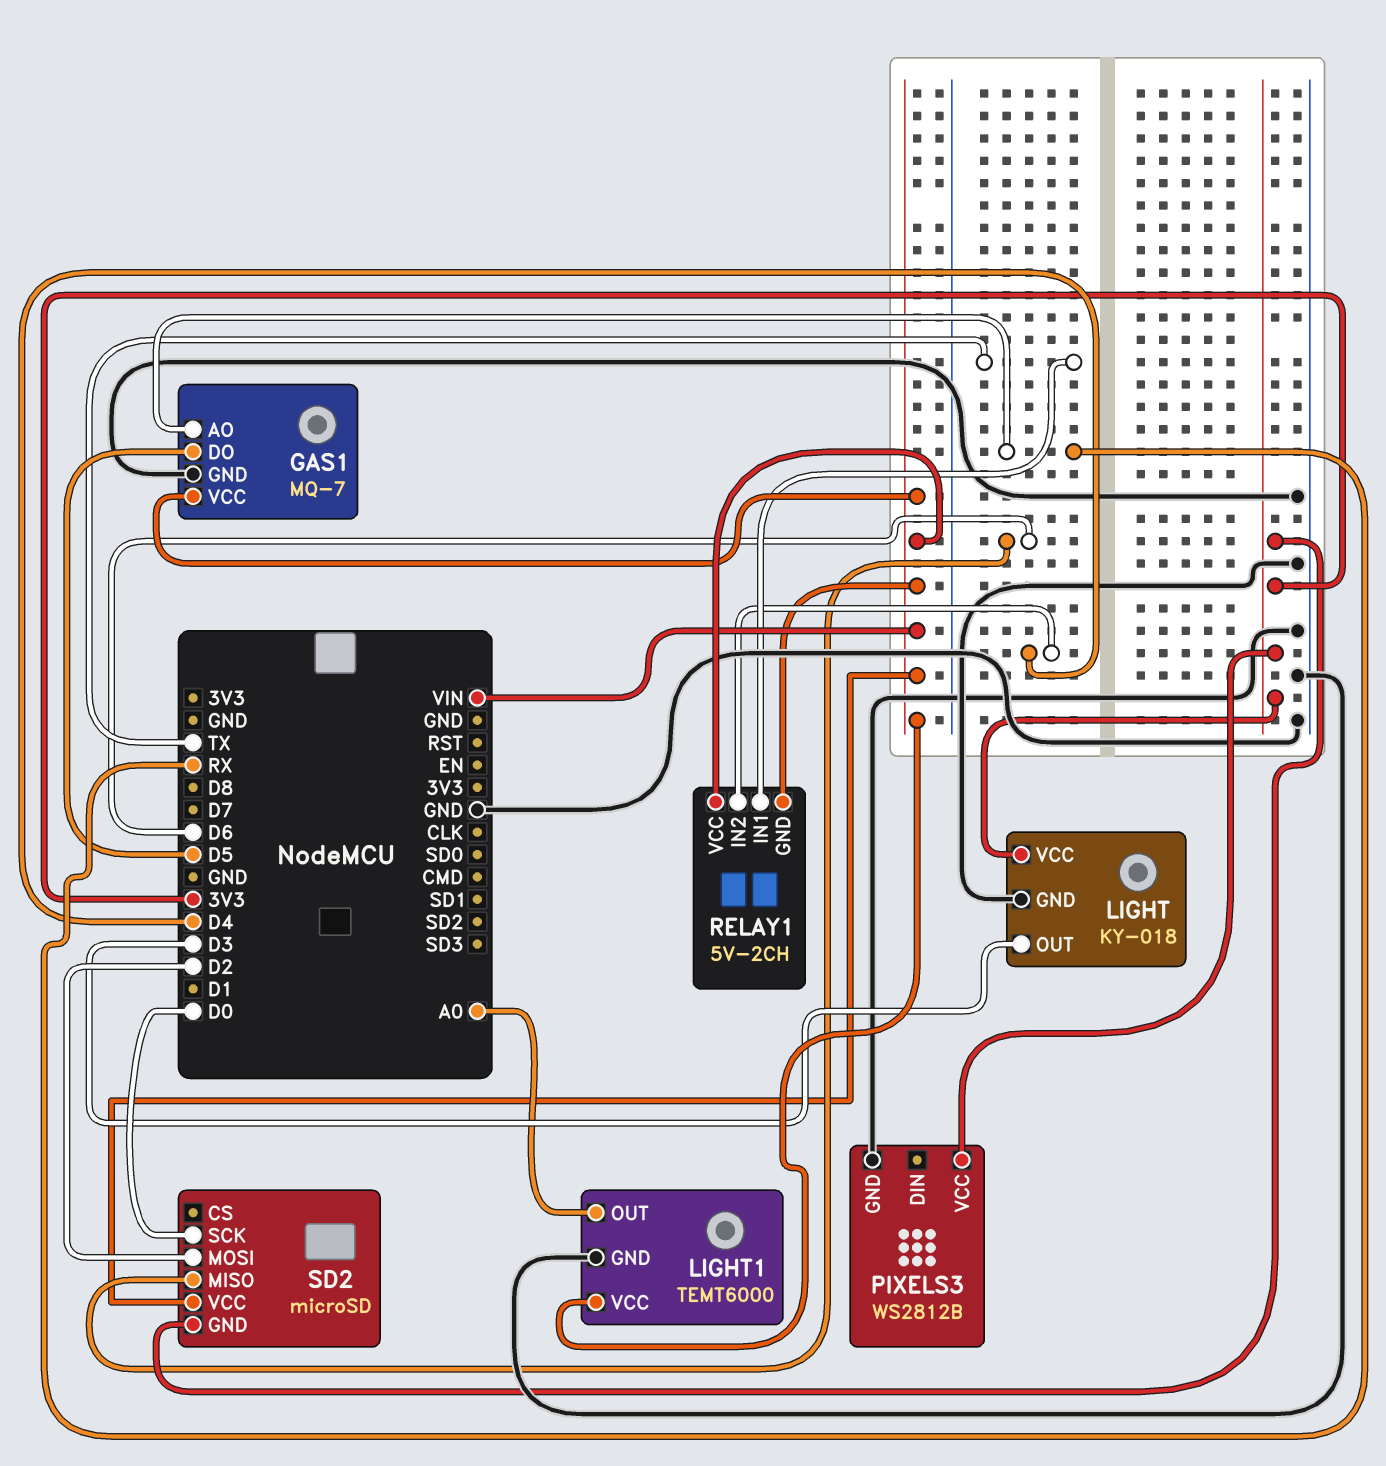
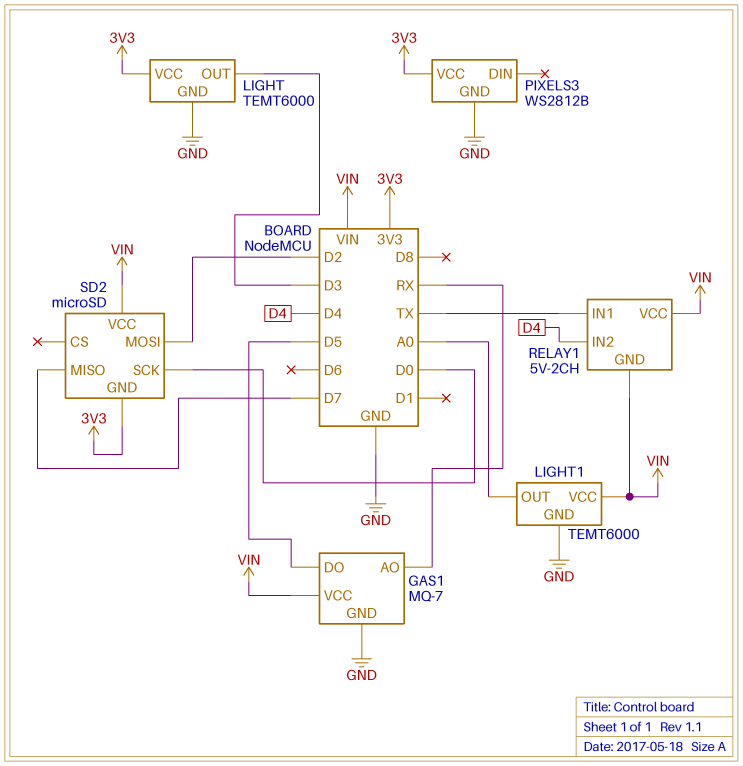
LIGHT: KY-018 -> TEMT6000
SD2 pin MISO: D6 -> D7

